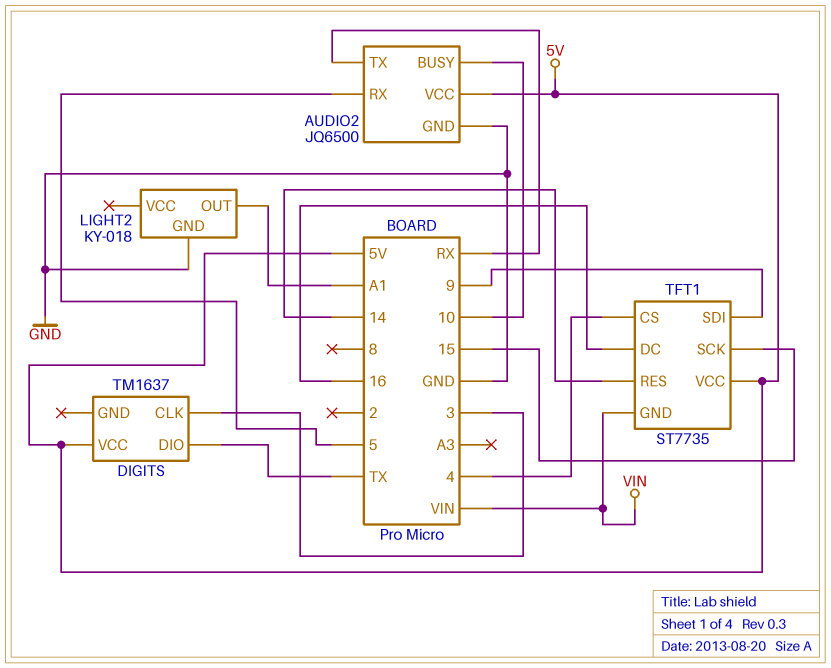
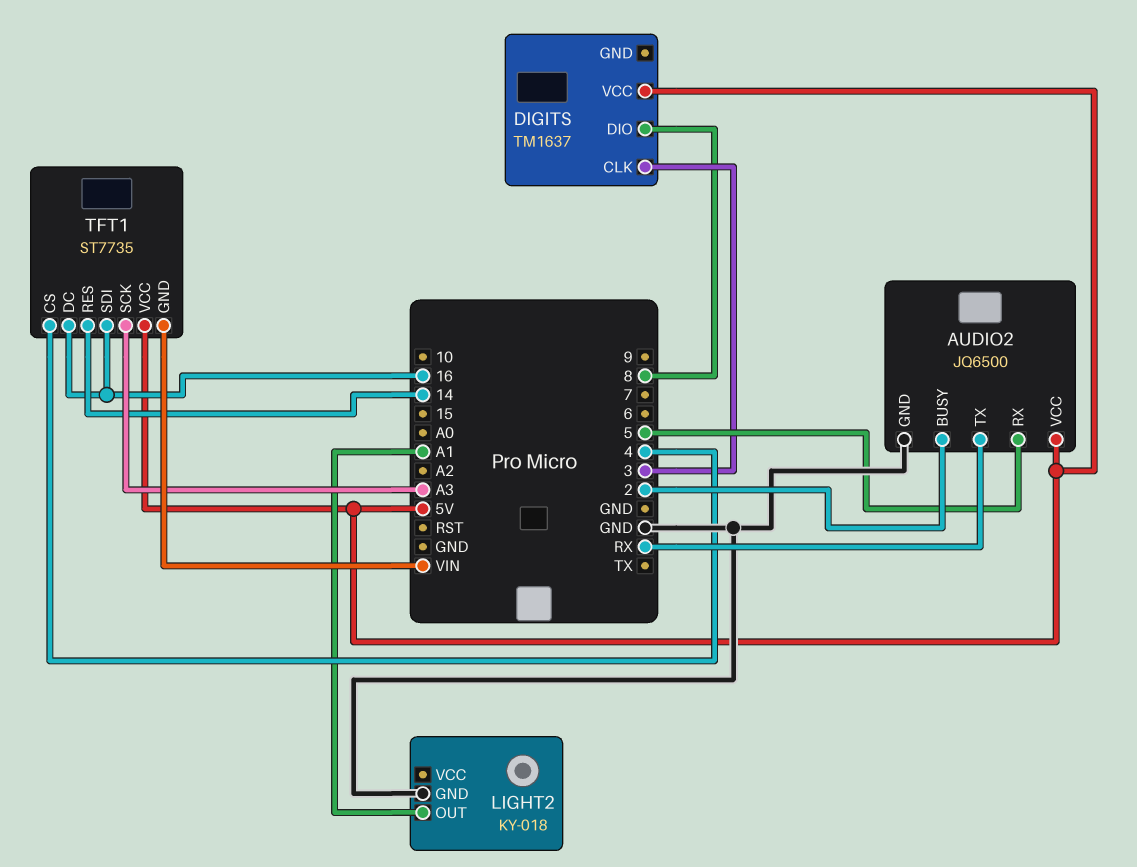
AUDIO2 pin BUSY: 10 -> 2
DIGITS pin DIO: TX -> 8
TFT1 pin SCK: 15 -> A3
TFT1 pin SDI: 9 -> 16

